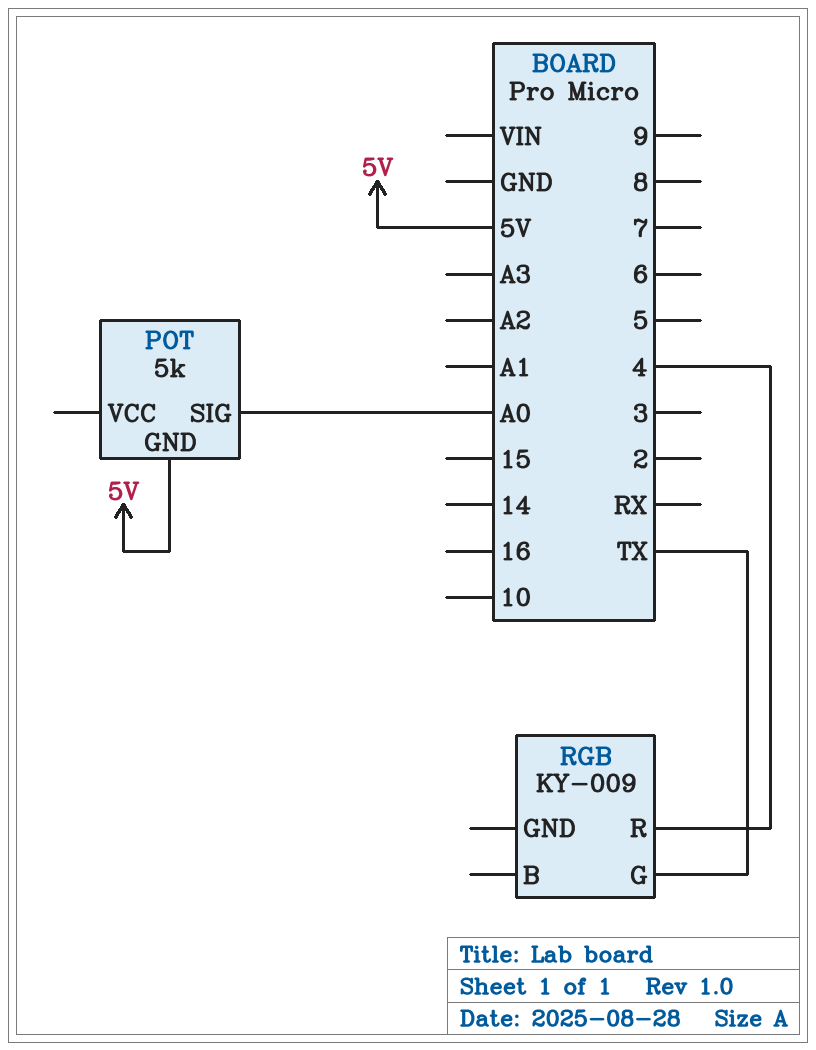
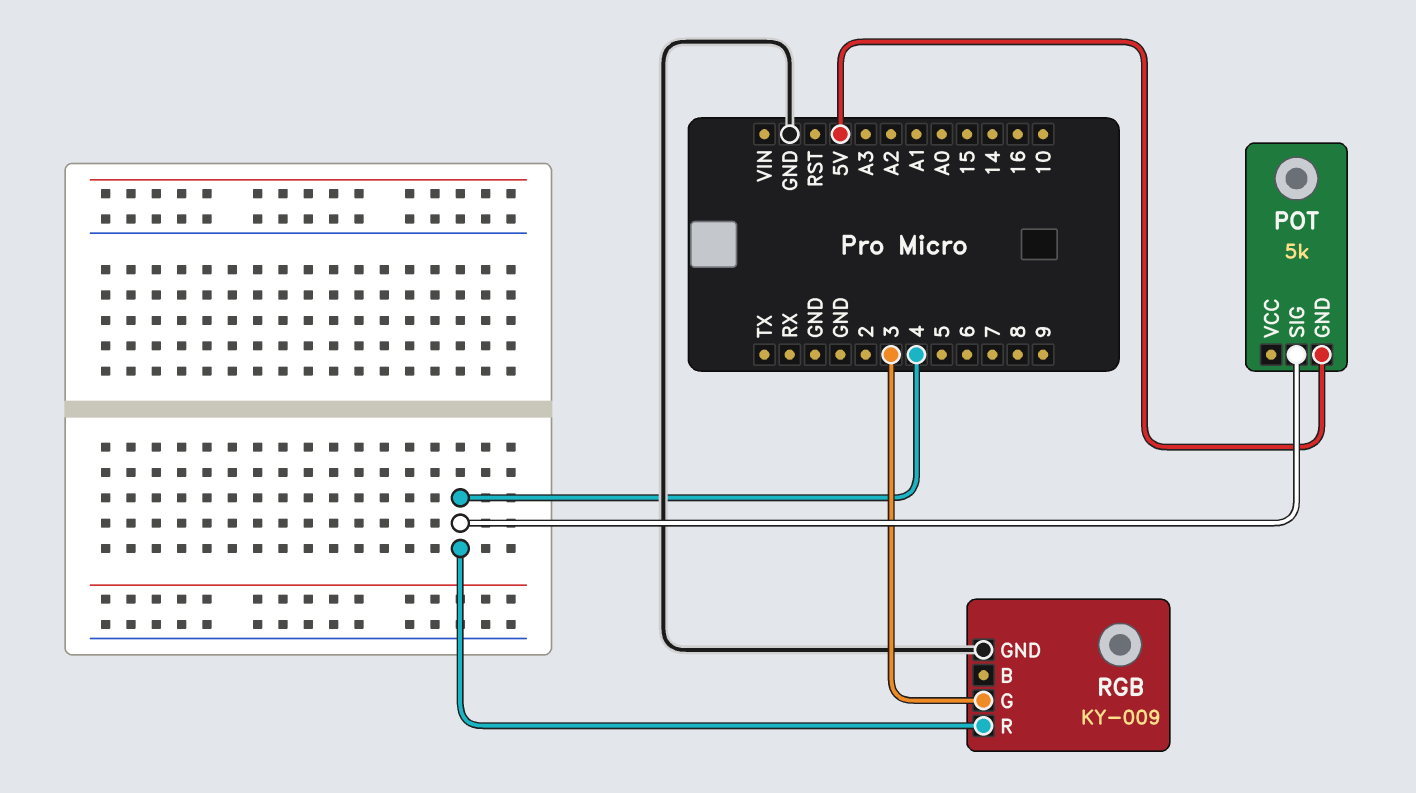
POT pin SIG: A0 -> 4
RGB pin G: TX -> 3
RGB pin GND: none -> GND

